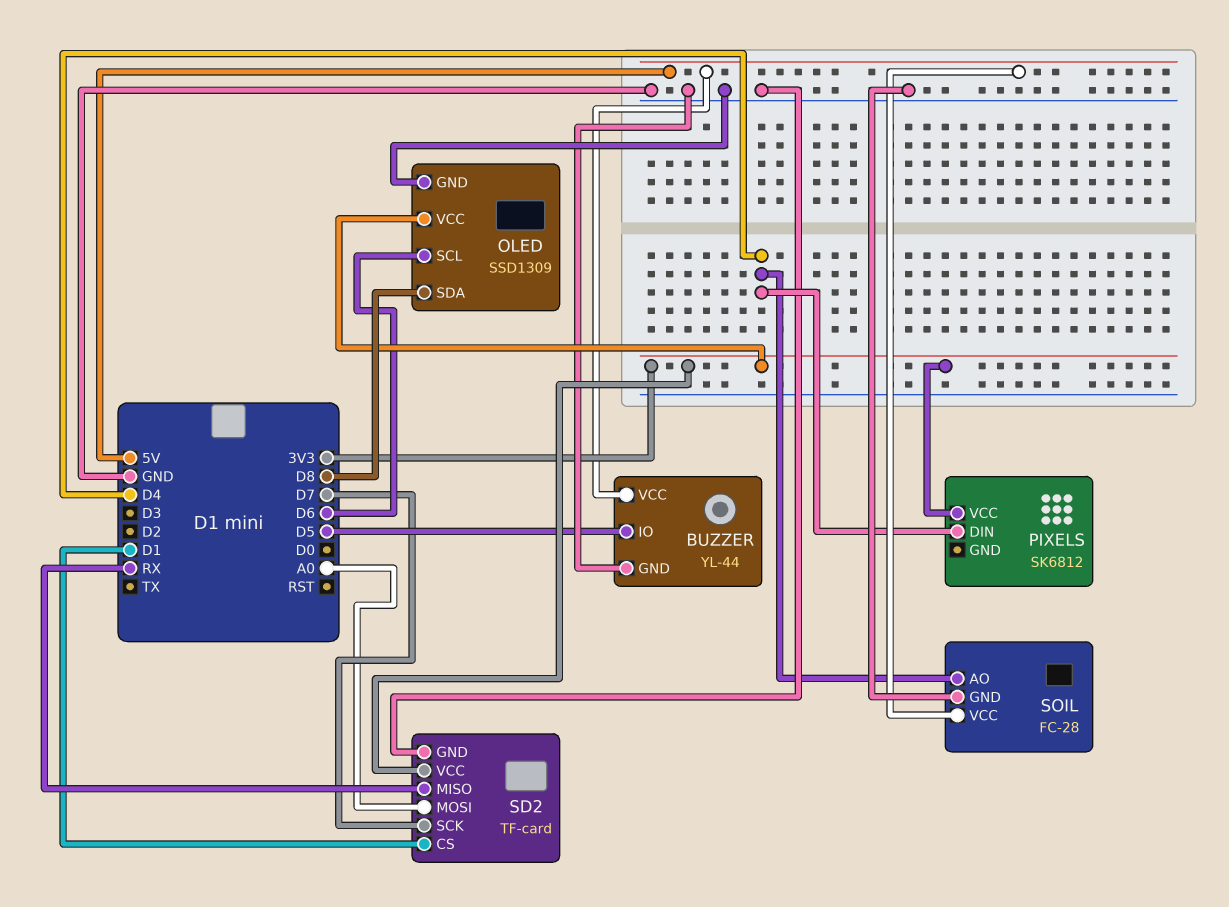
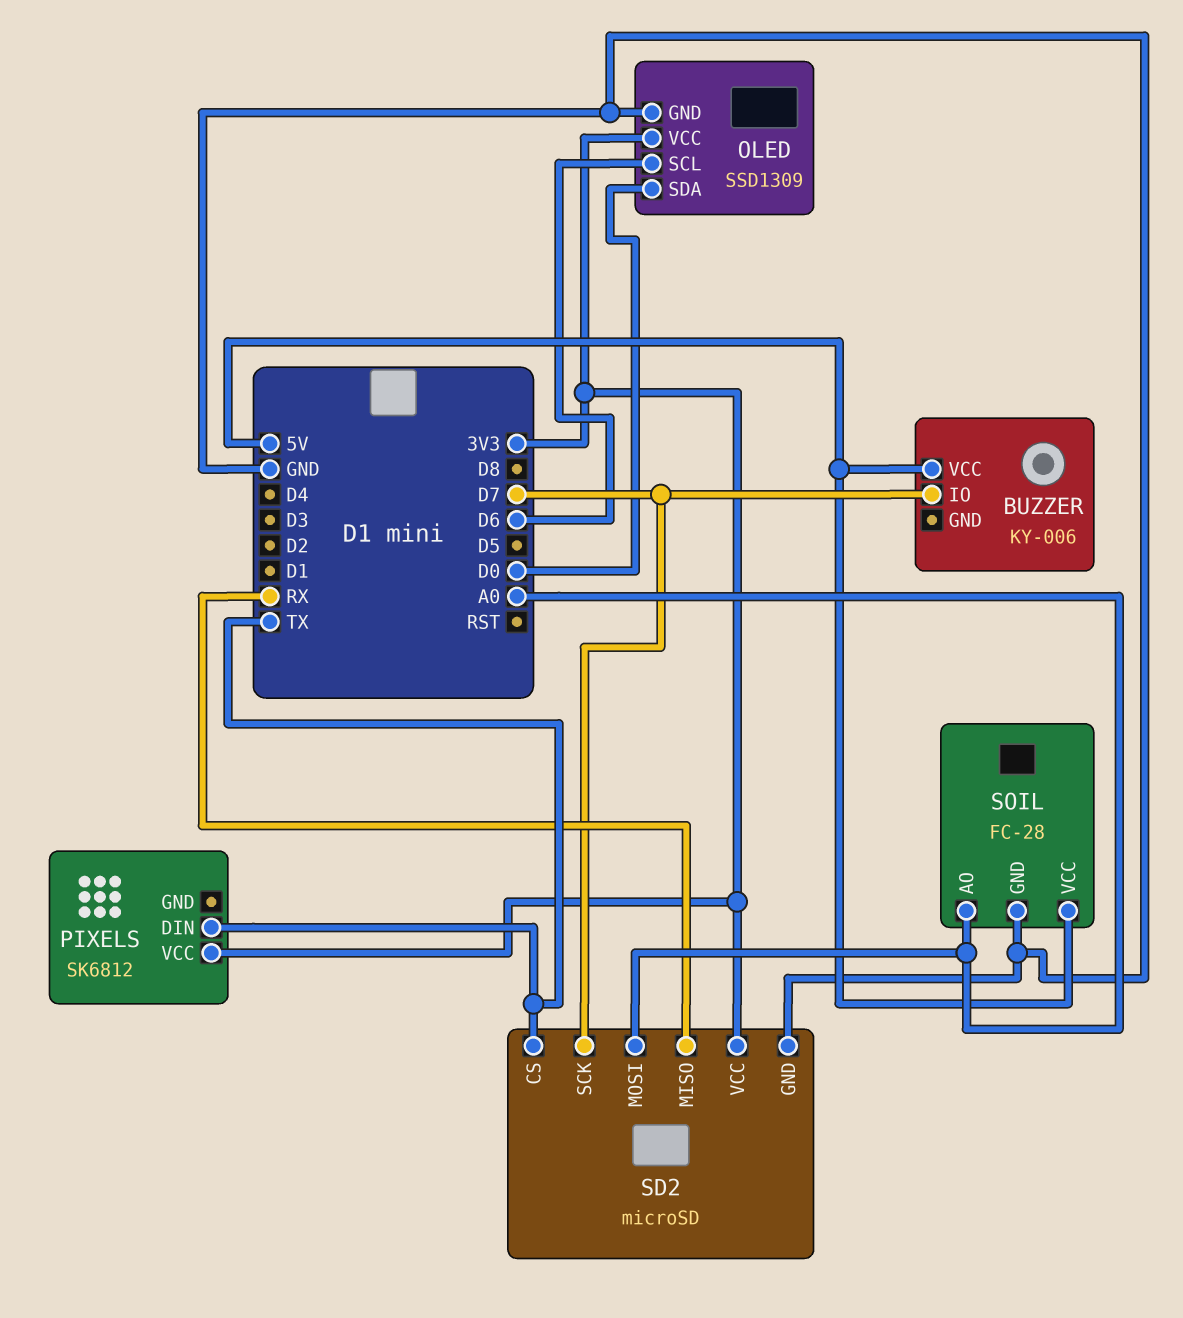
BUZZER: YL-44 -> KY-006
BUZZER pin GND: GND -> none
BUZZER pin IO: D5 -> D7
OLED pin SDA: D8 -> D0
PIXELS pin DIN: D4 -> TX
SD2: TF-card -> microSD
SD2 pin CS: D1 -> TX
SOIL pin AO: D4 -> A0

